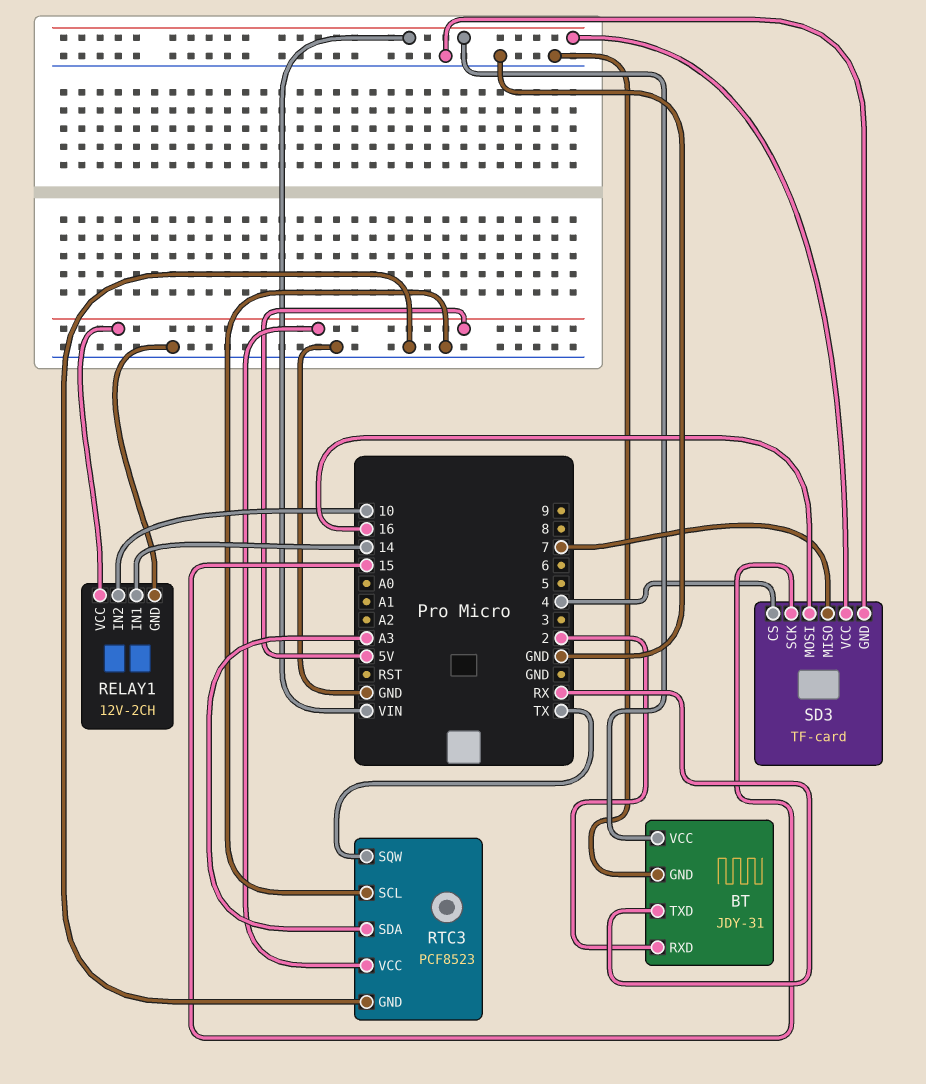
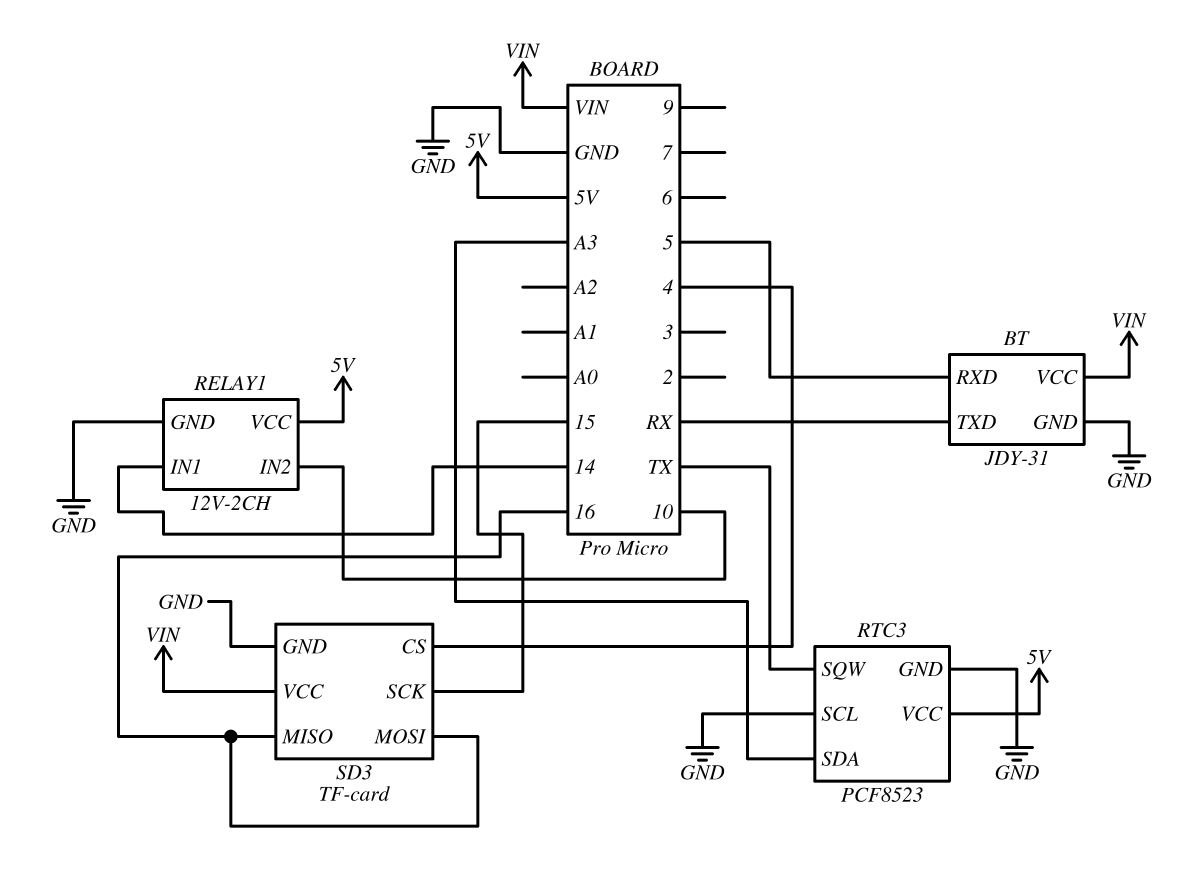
BT pin RXD: 2 -> 5
SD3 pin MISO: 7 -> 16

